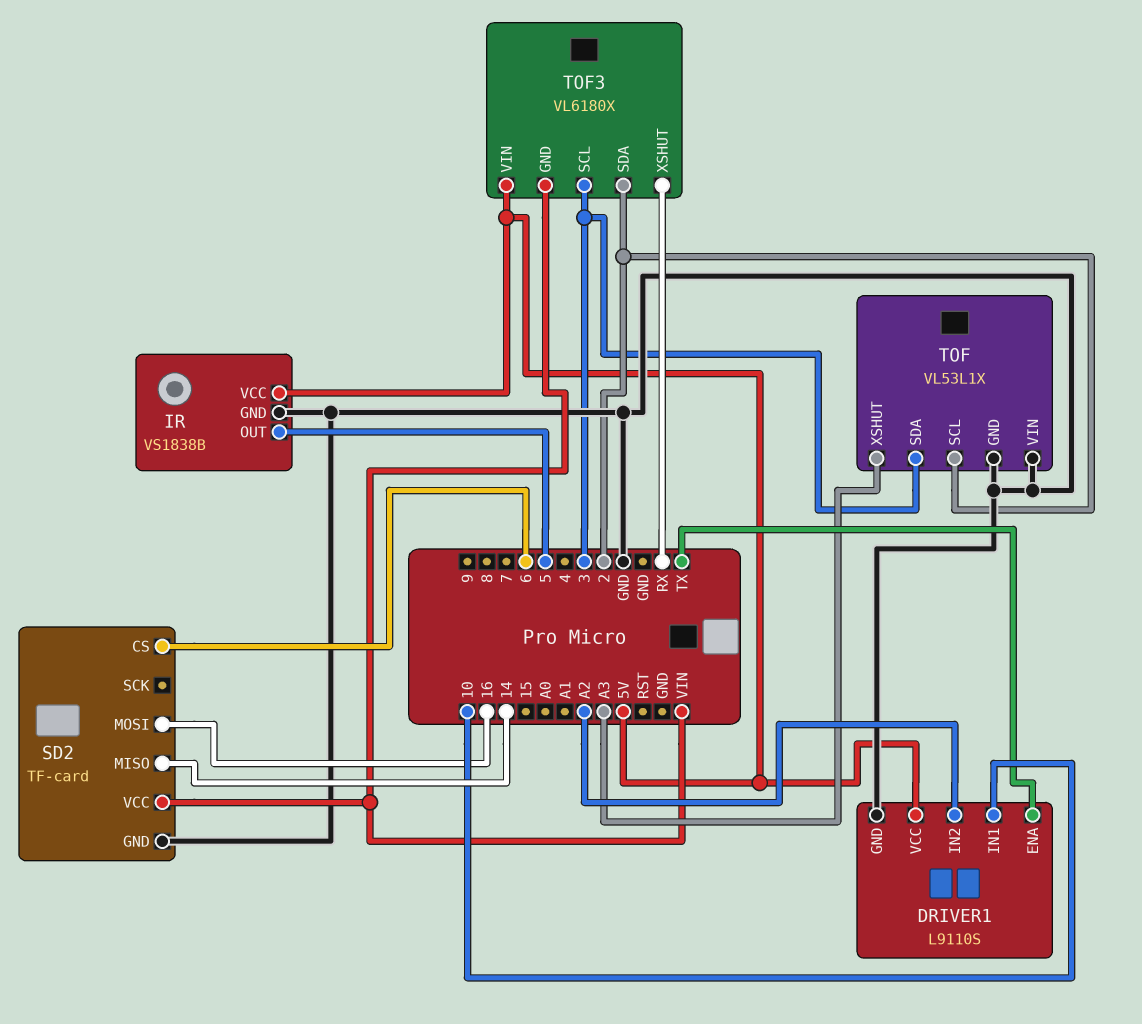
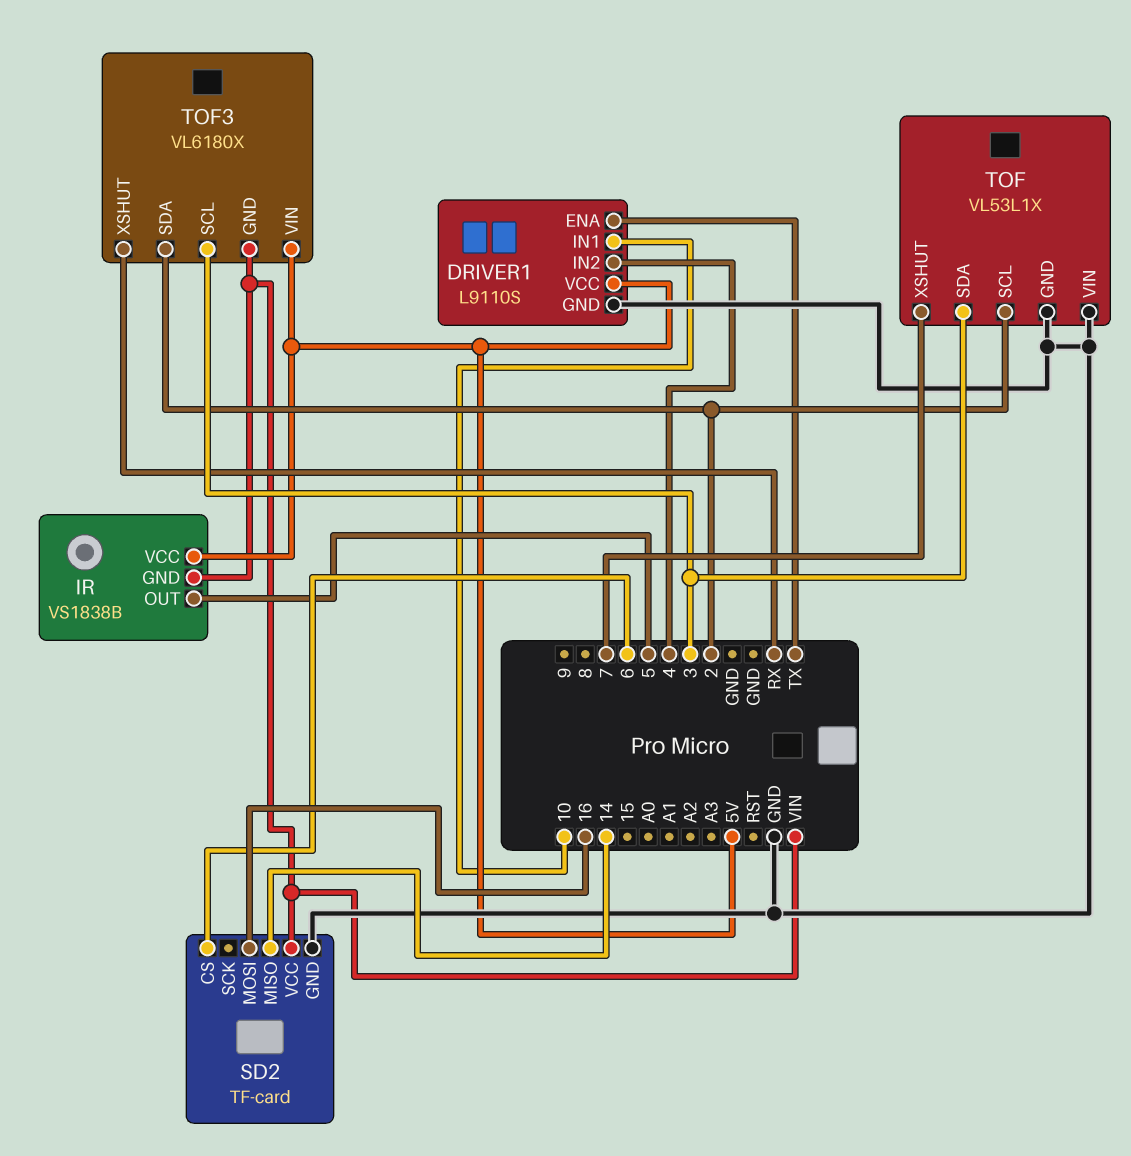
DRIVER1 pin IN2: A2 -> 4
IR pin GND: GND -> VIN
TOF pin XSHUT: A3 -> 7

